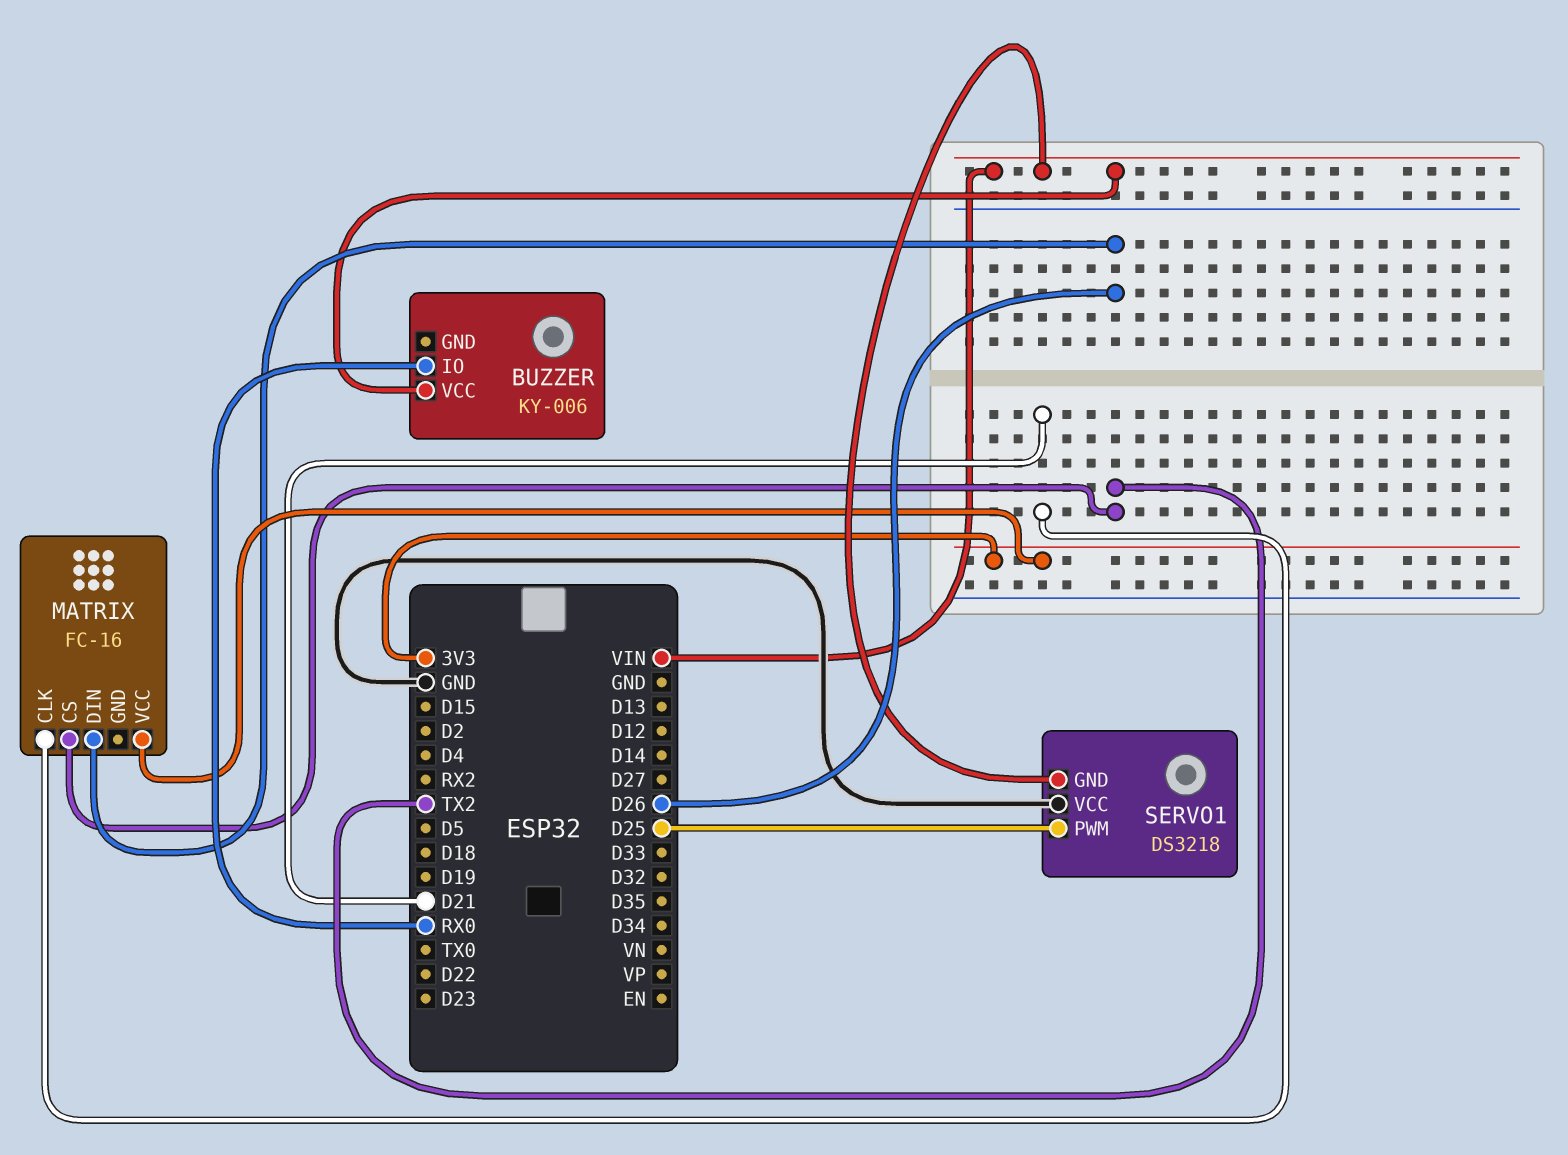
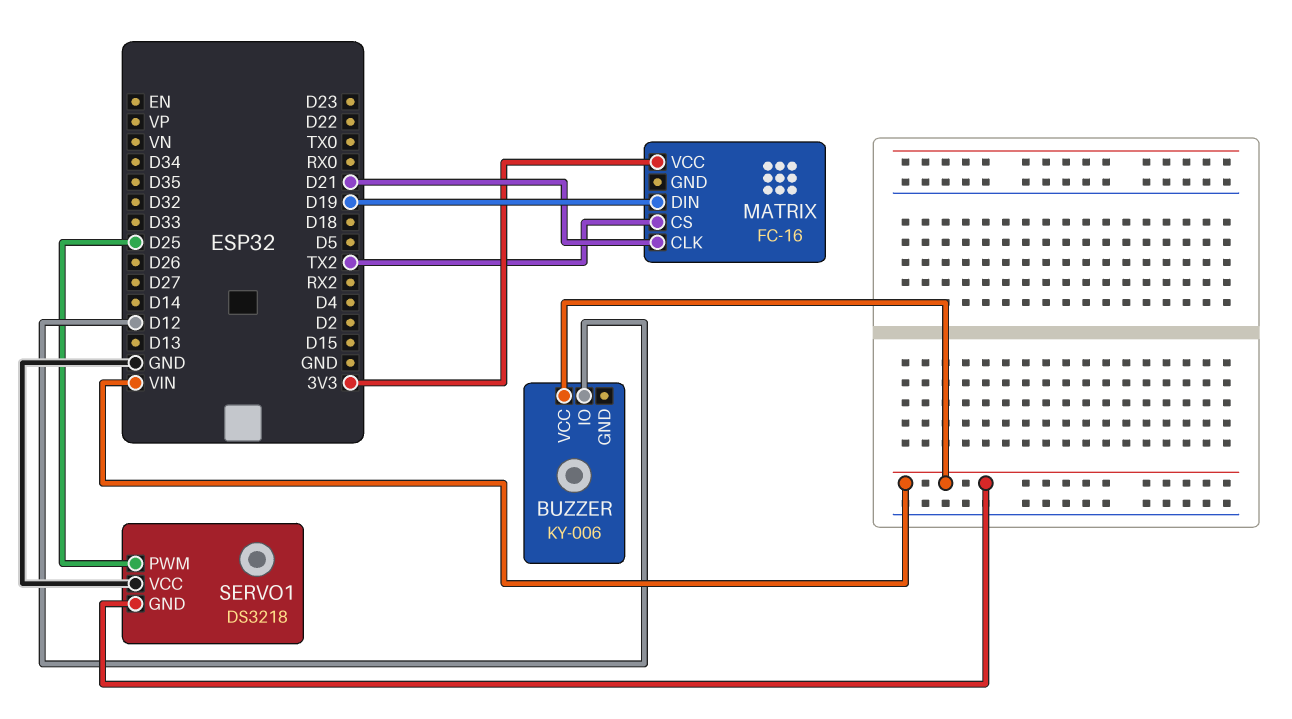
BUZZER pin IO: RX0 -> D12
MATRIX pin DIN: D26 -> D19

